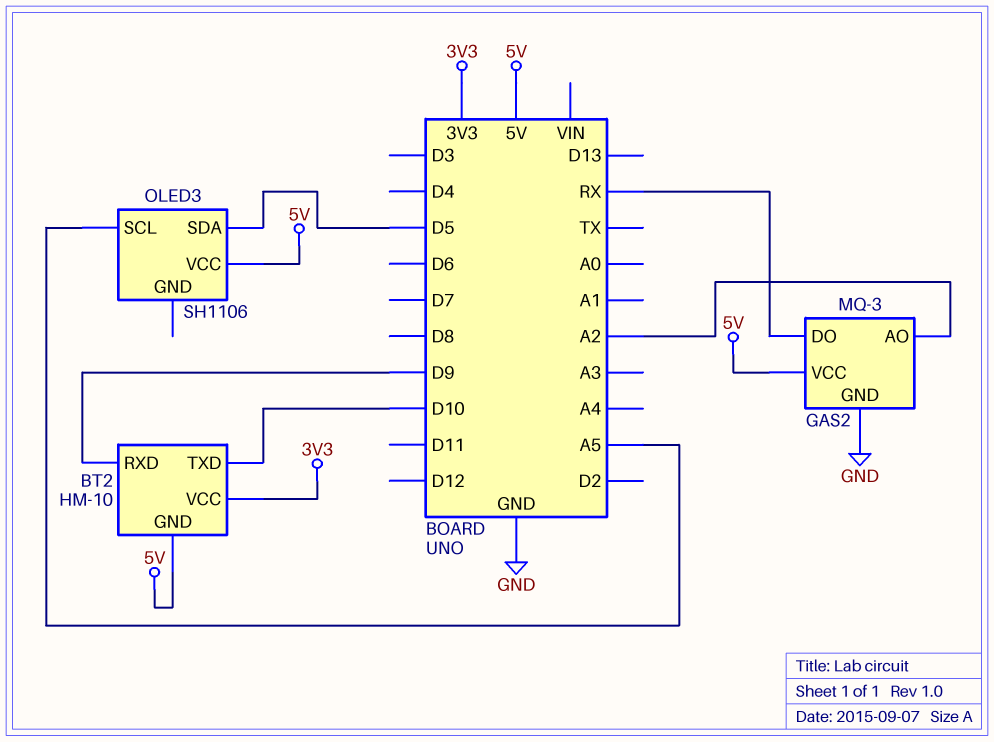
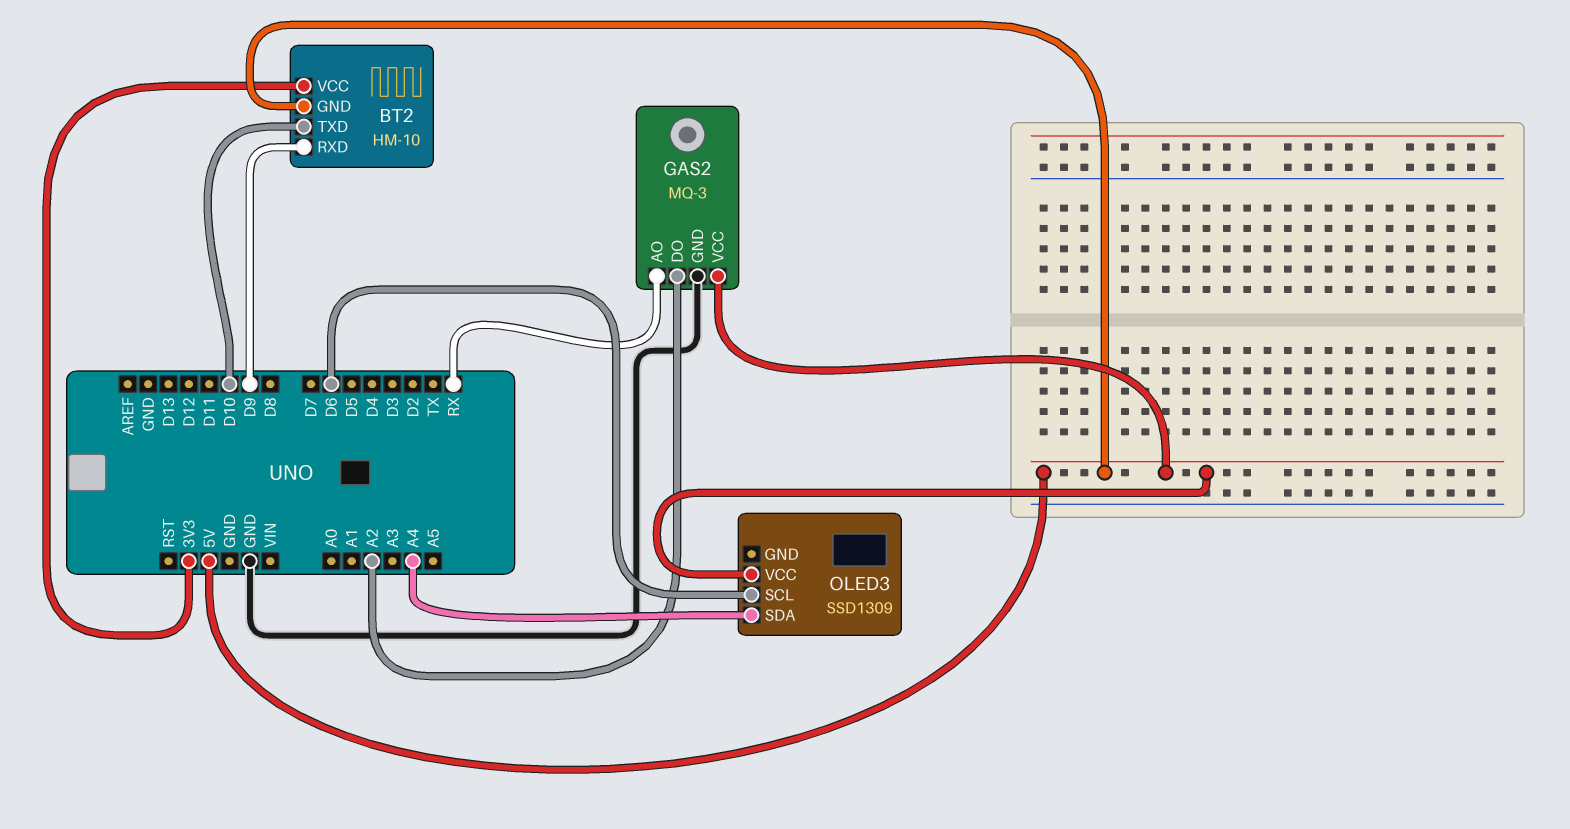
GAS2 pin AO: A2 -> RX
GAS2 pin DO: RX -> A2
OLED3: SH1106 -> SSD1309
OLED3 pin SCL: A5 -> D6
OLED3 pin SDA: D5 -> A4

